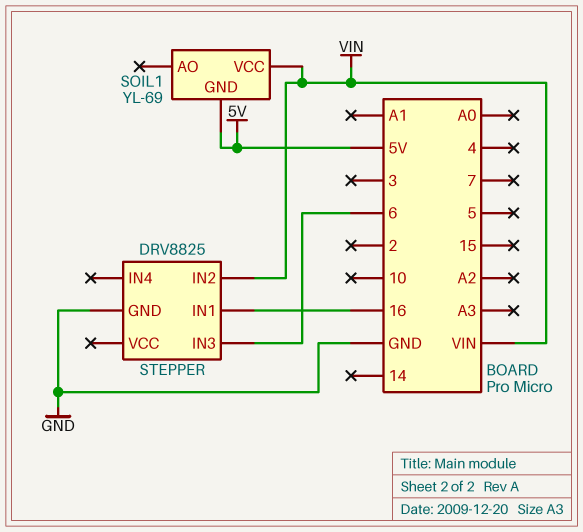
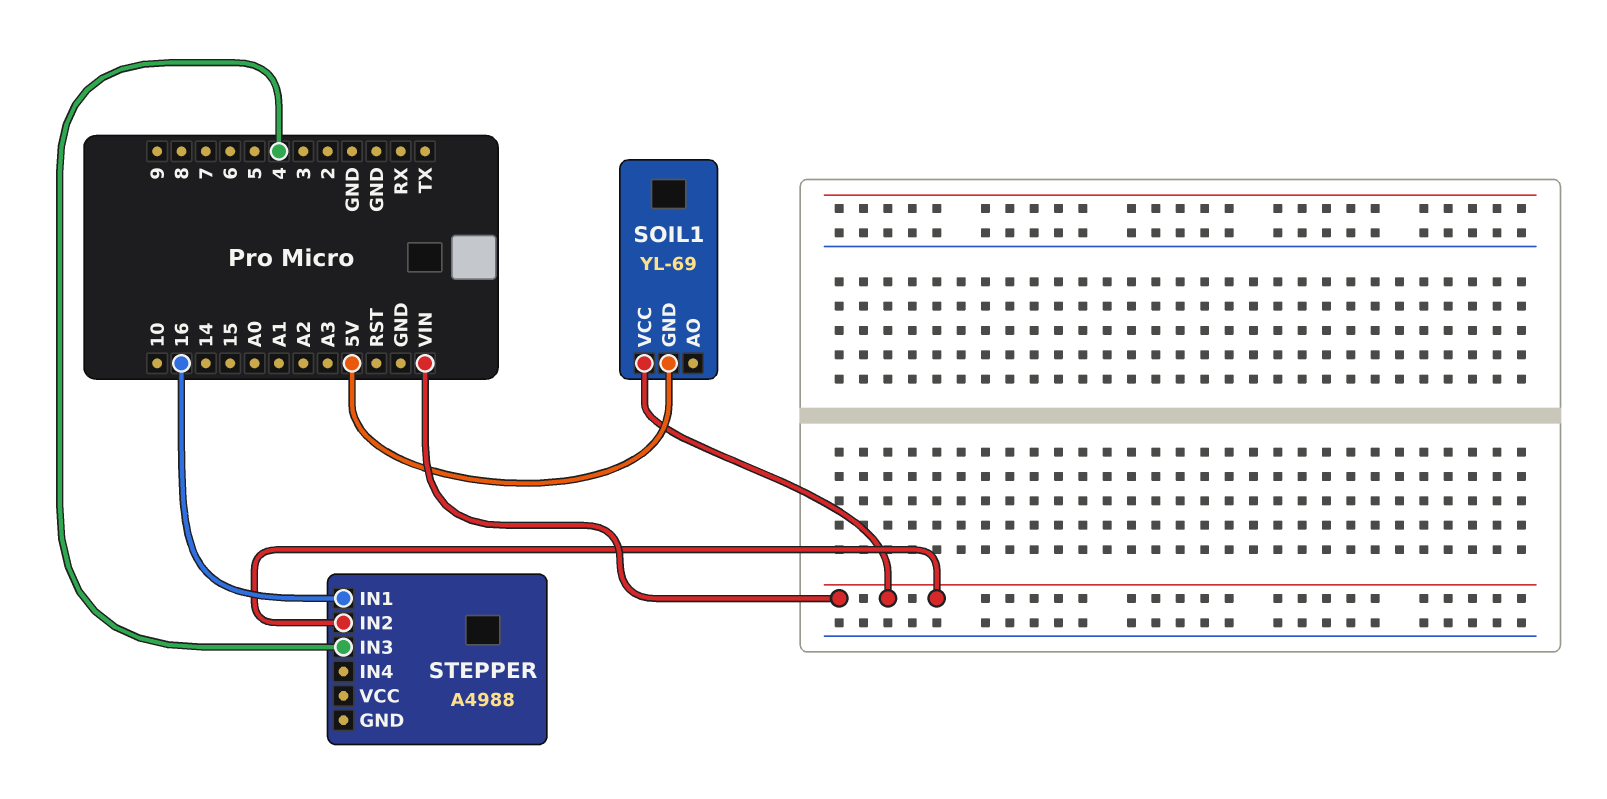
STEPPER: DRV8825 -> A4988
STEPPER pin GND: GND -> none
STEPPER pin IN3: 6 -> 4

